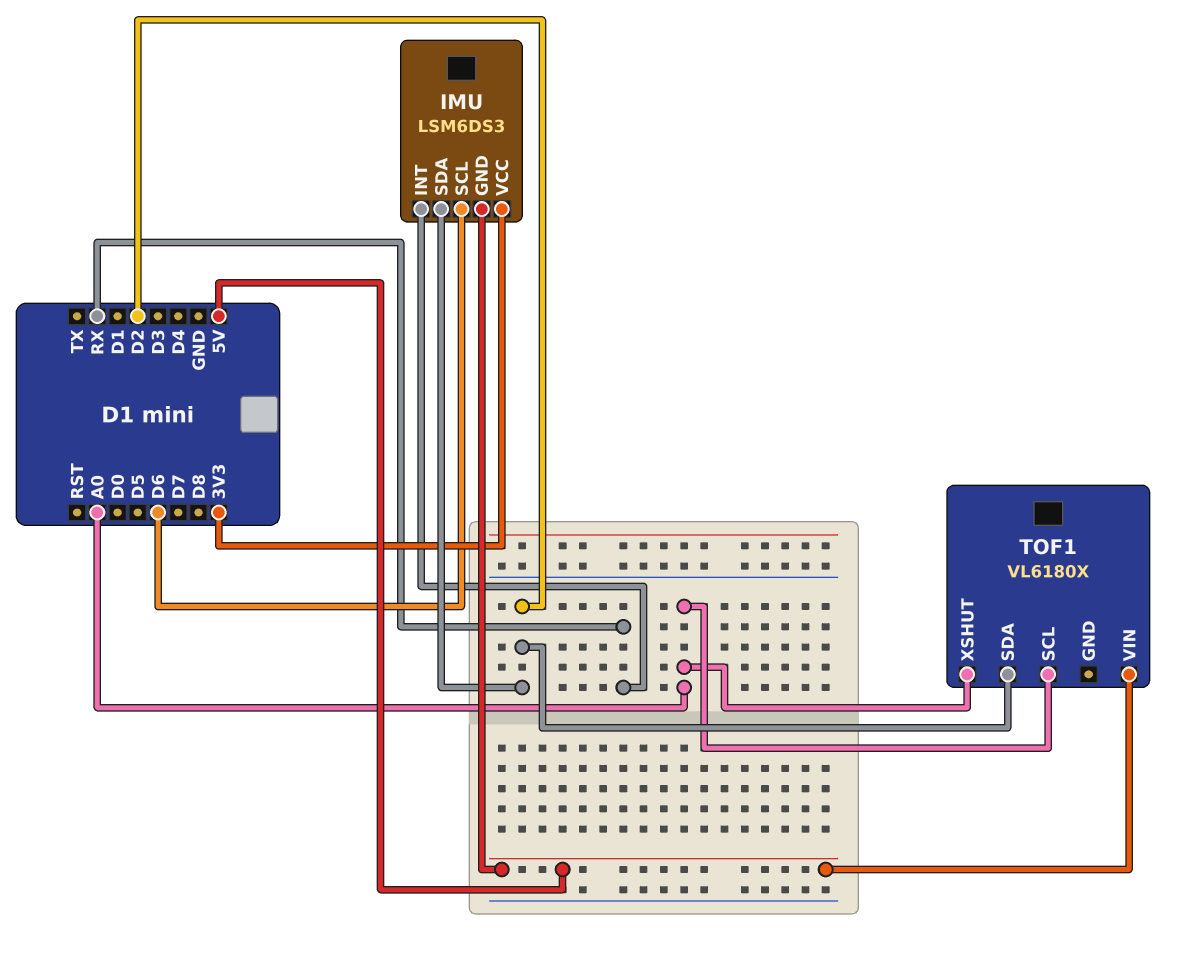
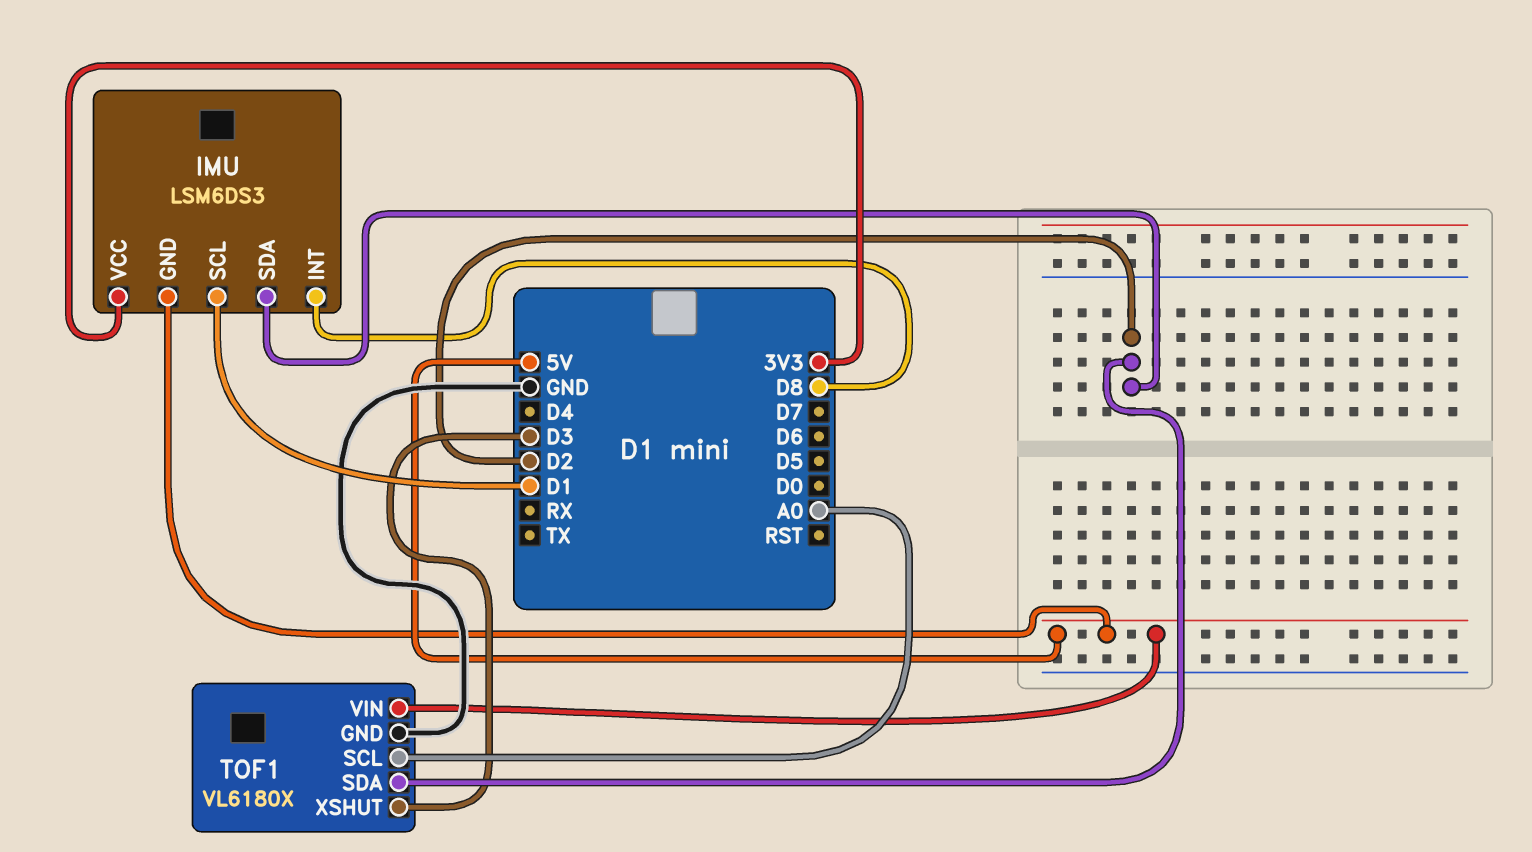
IMU pin INT: RX -> D8
IMU pin SCL: D6 -> D1
TOF1 pin GND: none -> GND
TOF1 pin XSHUT: A0 -> D3

